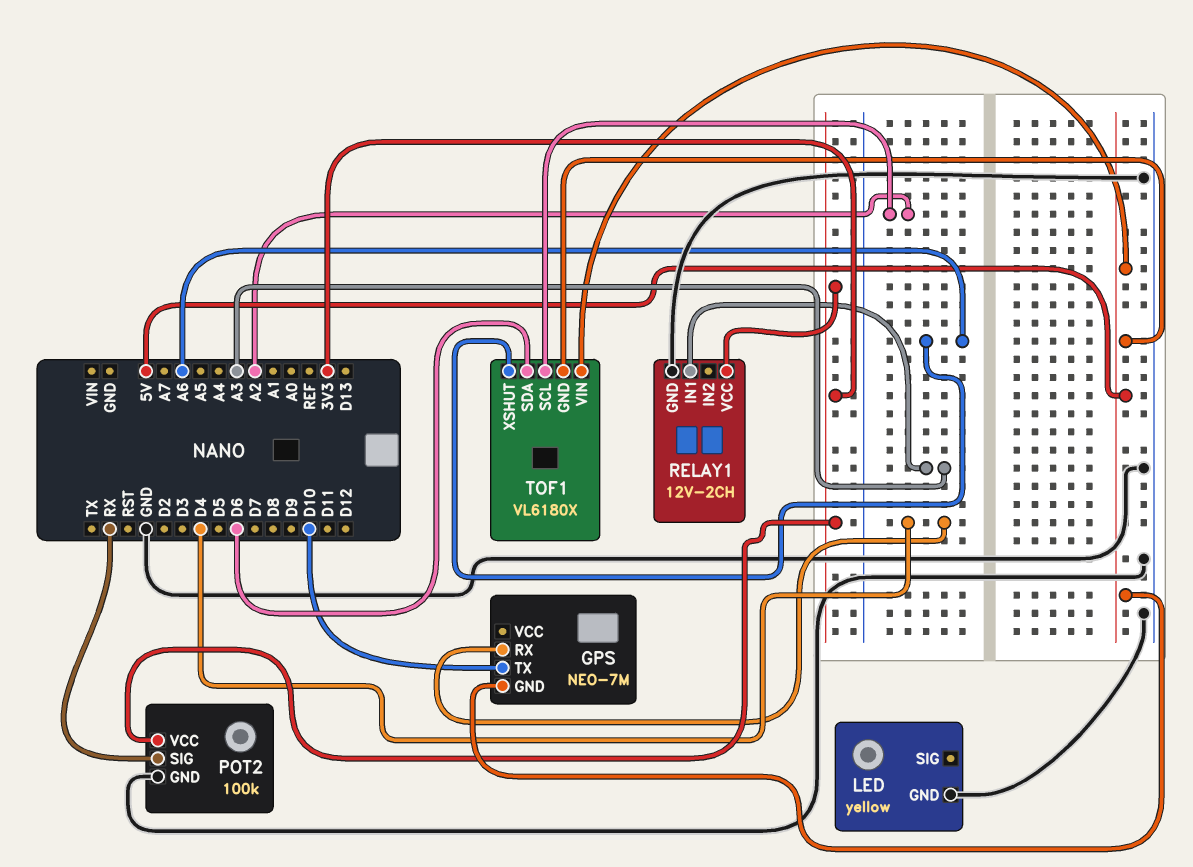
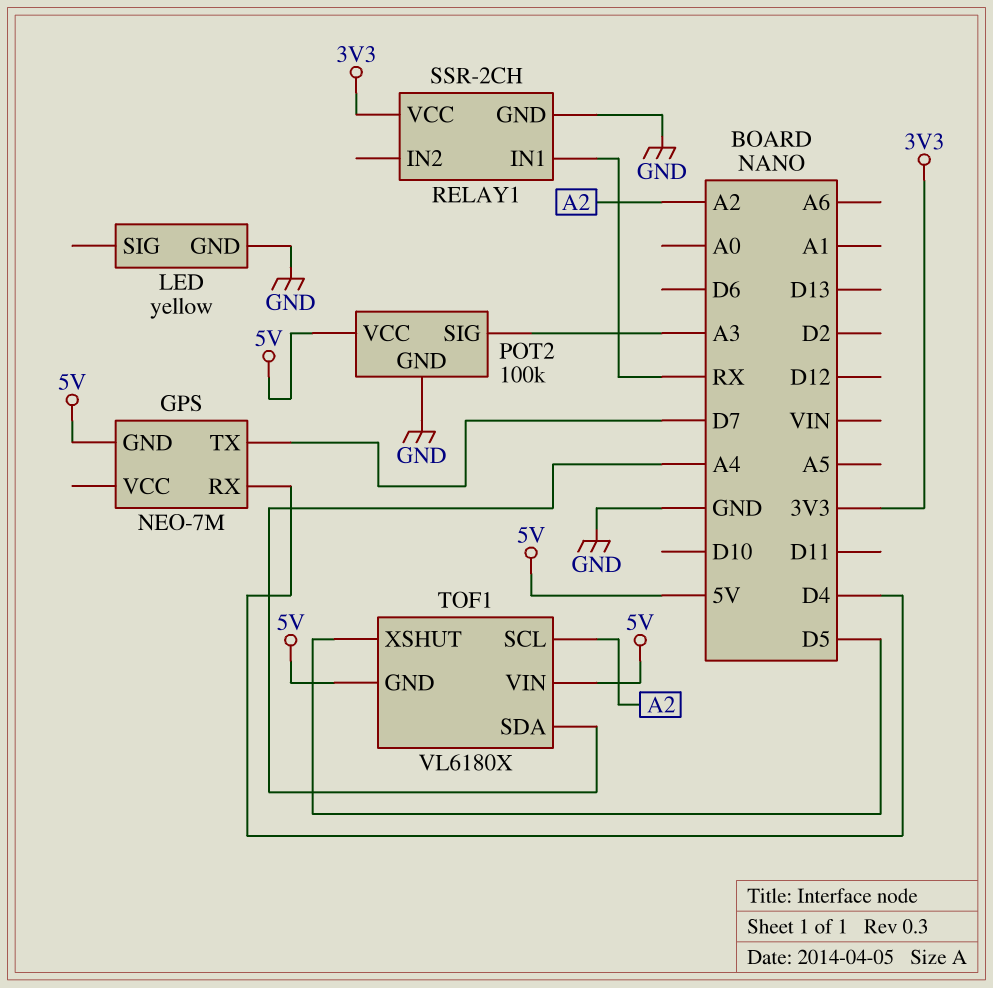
GPS pin TX: D10 -> D7
POT2 pin SIG: RX -> A3
POT2 pin VCC: 3V3 -> 5V
RELAY1: 12V-2CH -> SSR-2CH
RELAY1 pin IN1: A3 -> RX
TOF1 pin SDA: D6 -> A4
TOF1 pin XSHUT: A6 -> D5

